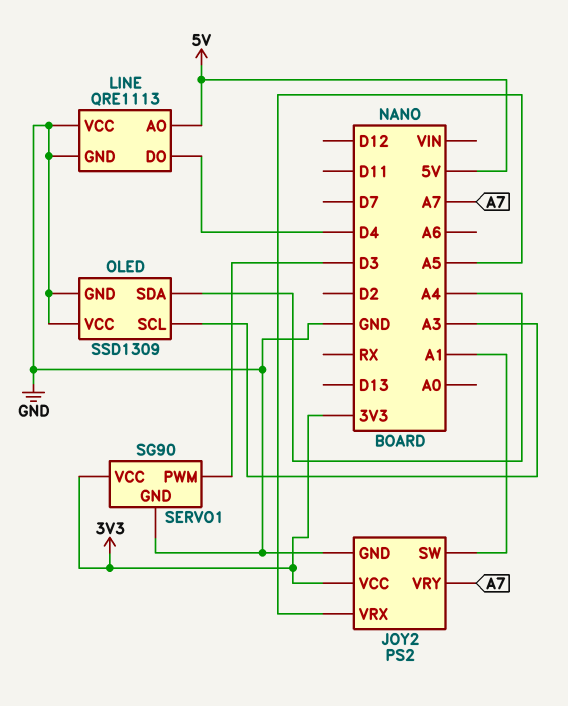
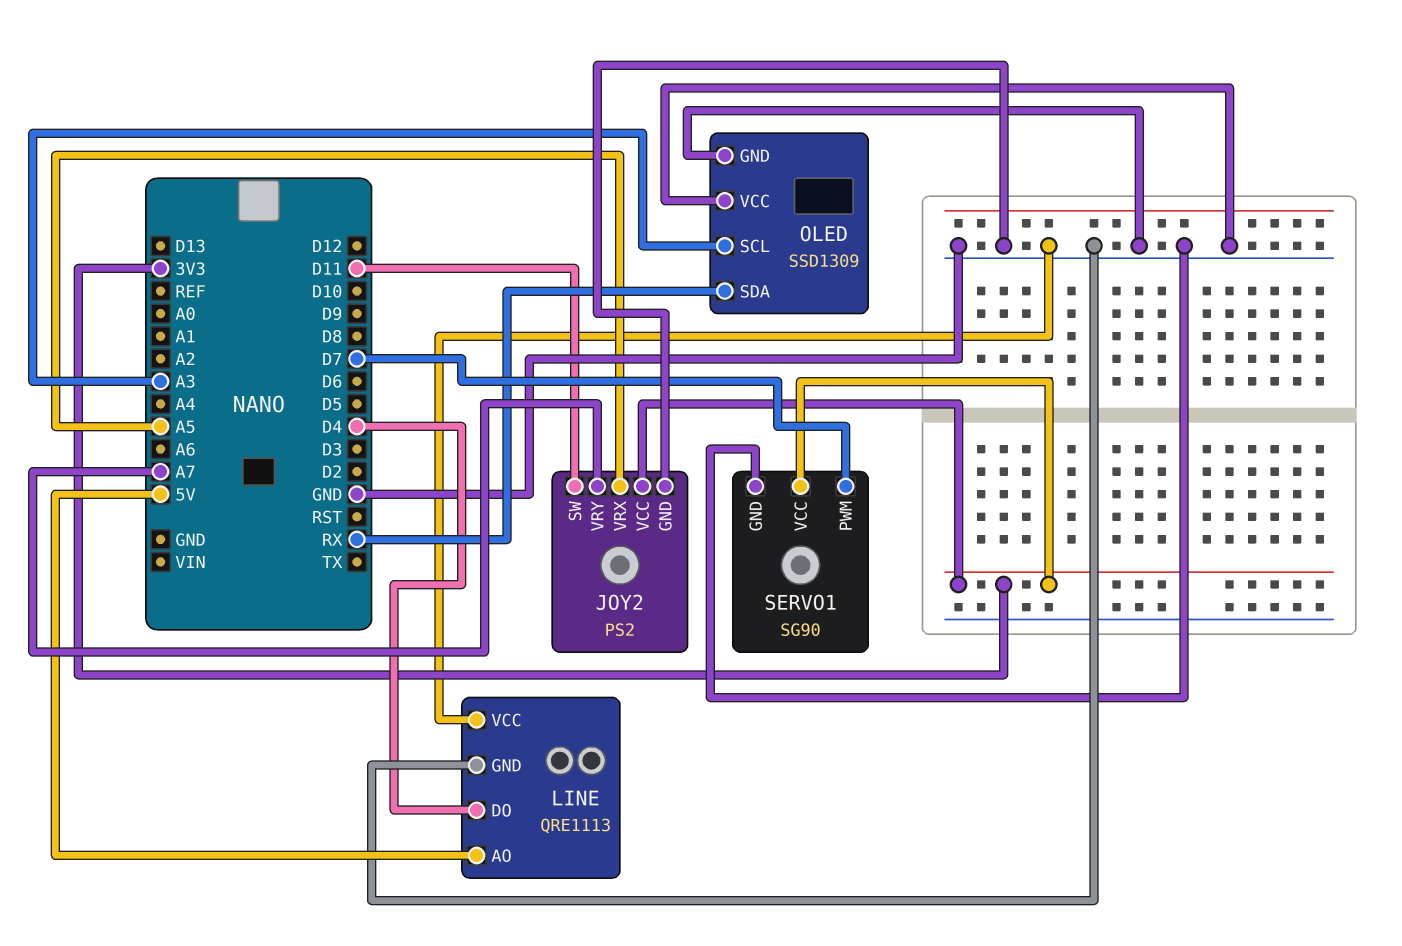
JOY2 pin SW: A1 -> D11
OLED pin SDA: A4 -> RX
SERVO1 pin PWM: D3 -> D7

